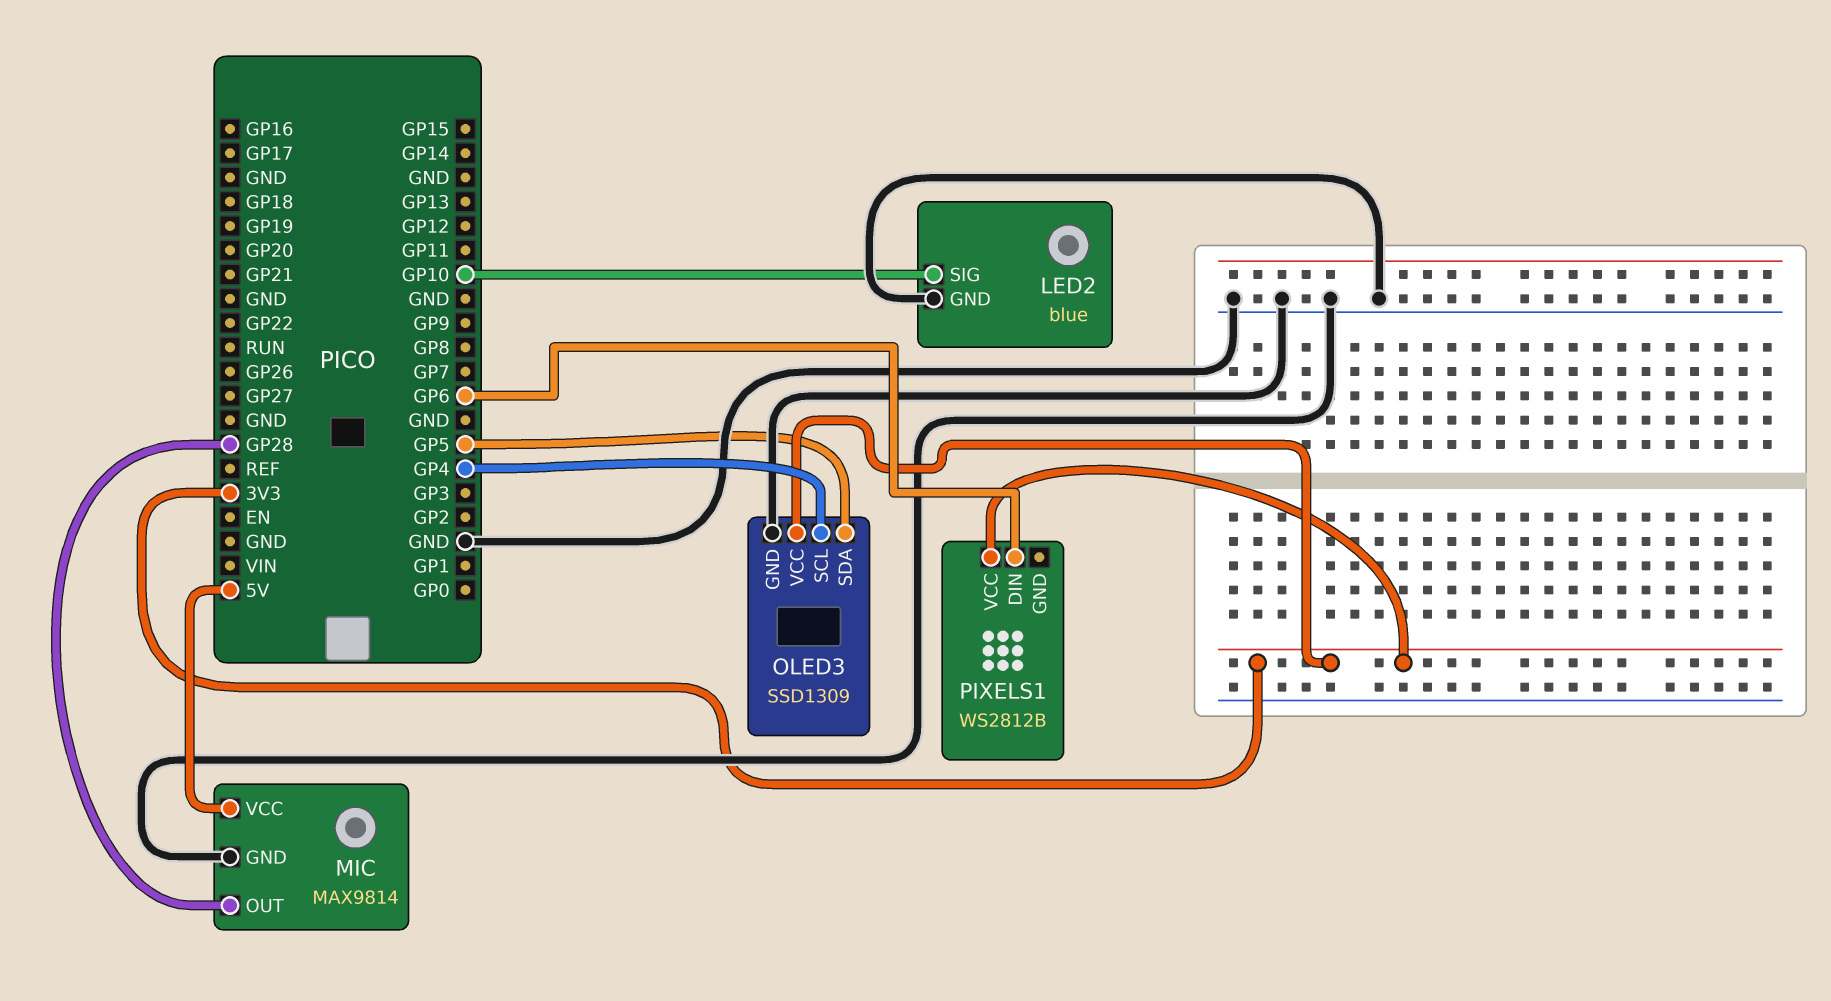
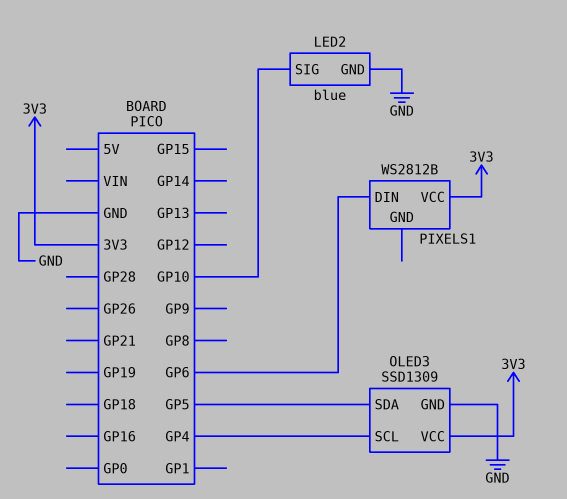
MIC: MAX9814 -> none
MIC pin GND: GND -> none
MIC pin OUT: GP28 -> none
MIC pin VCC: 5V -> none

